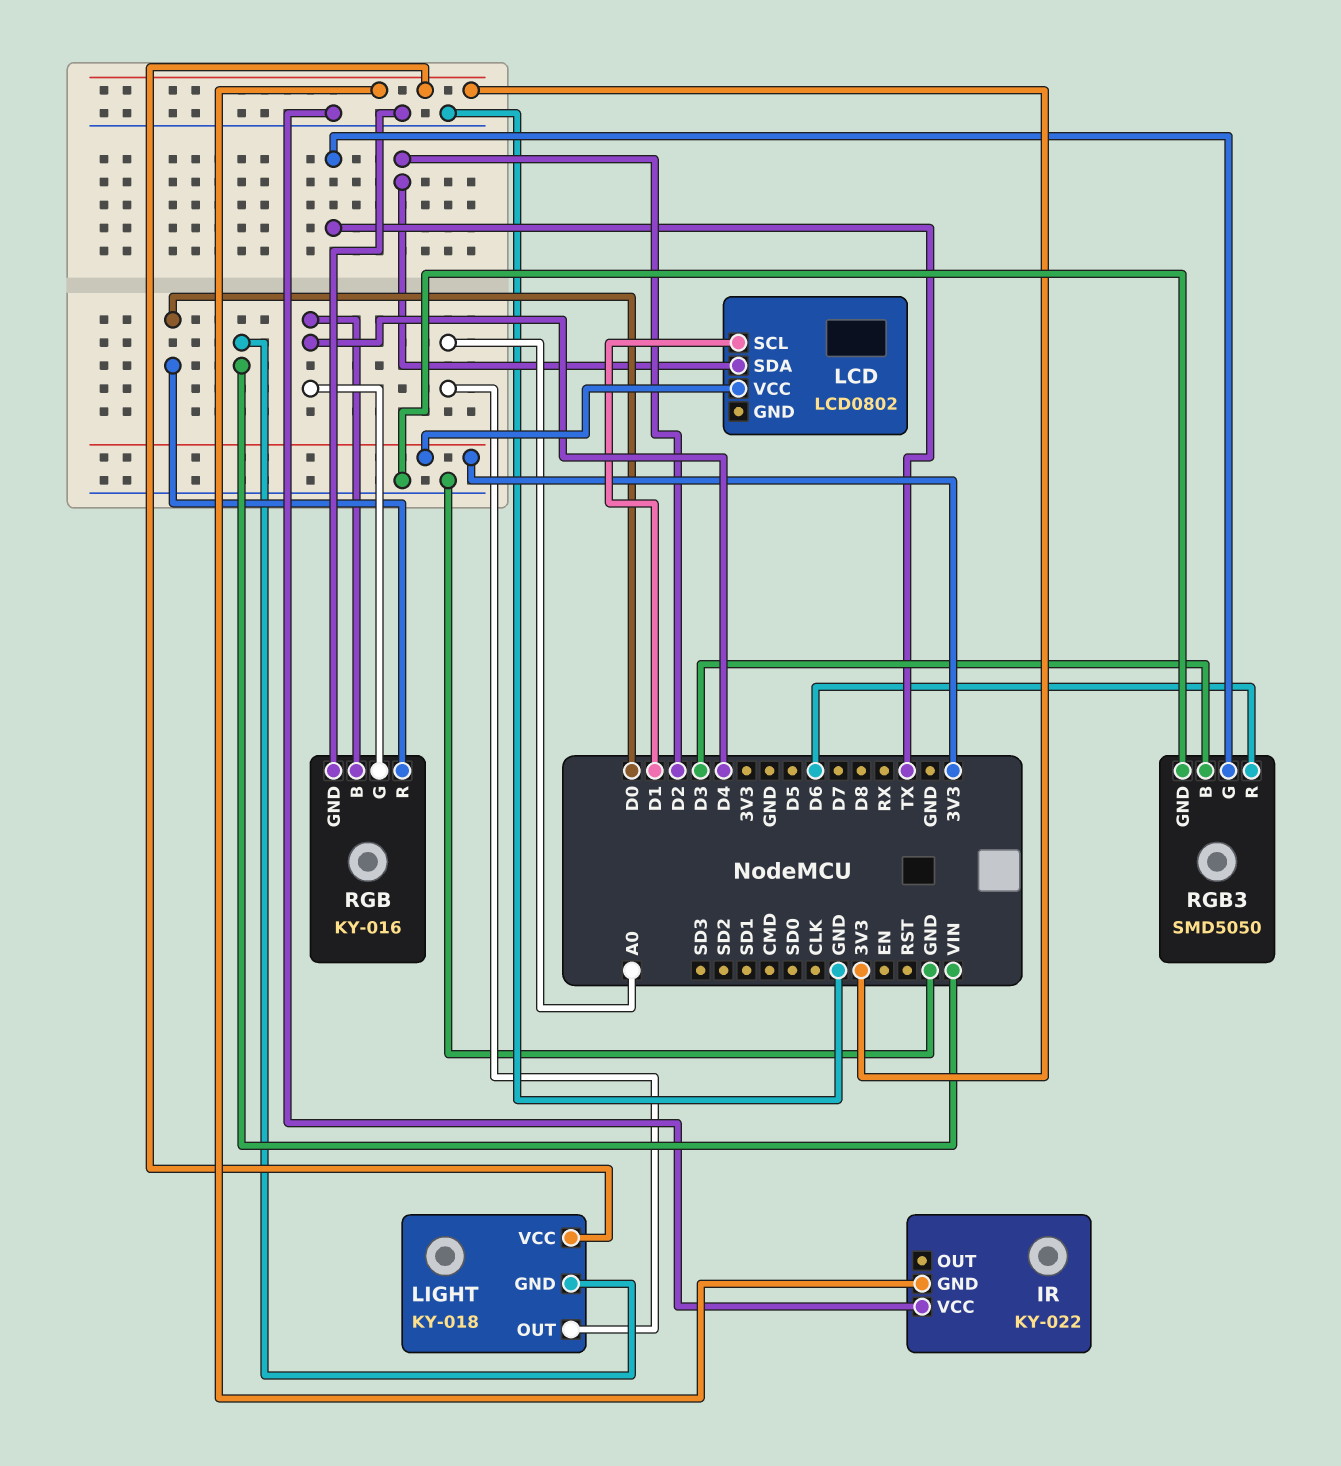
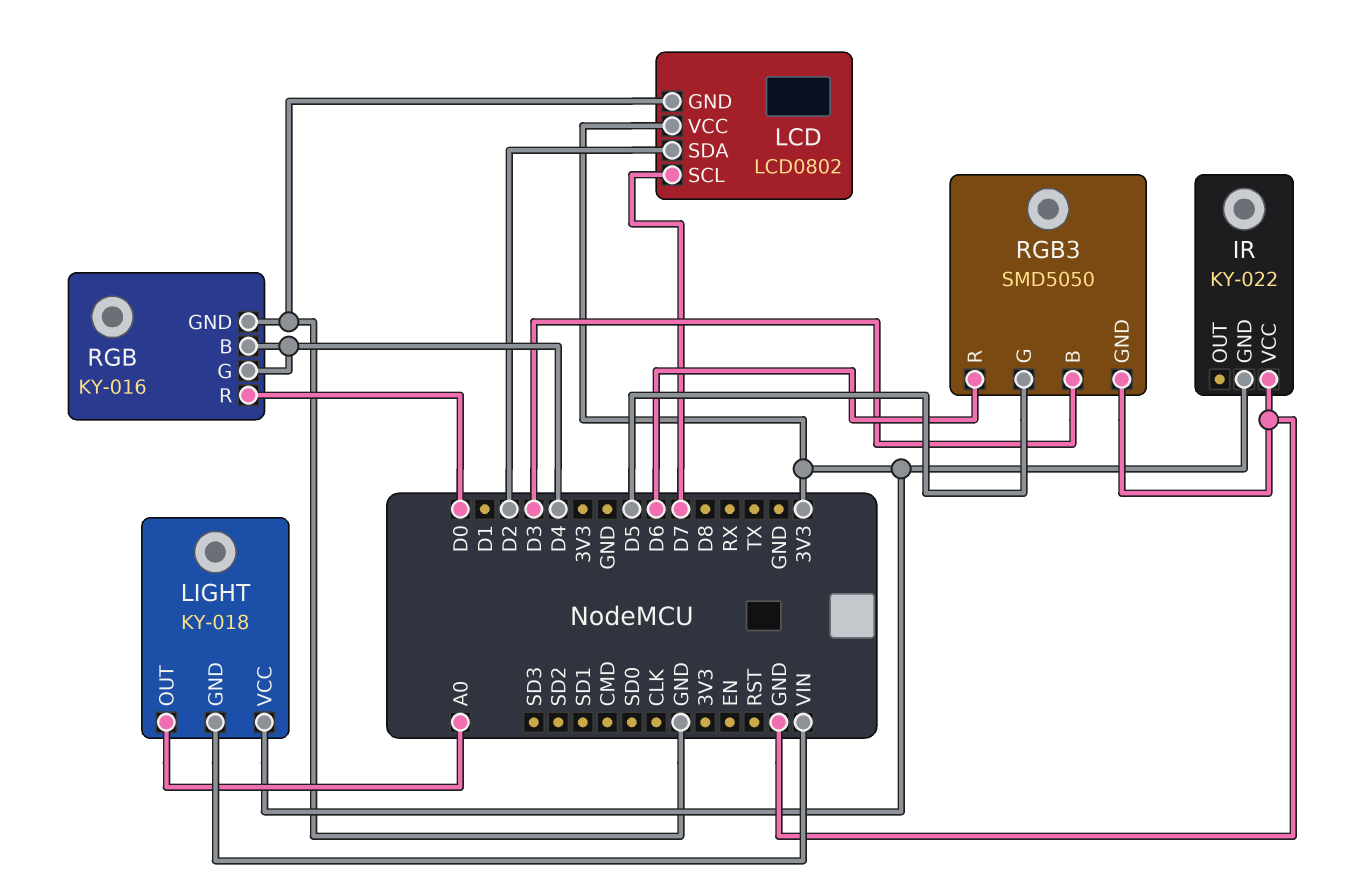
LCD pin GND: none -> GND
LCD pin SCL: D1 -> D7
RGB3 pin G: TX -> D5

